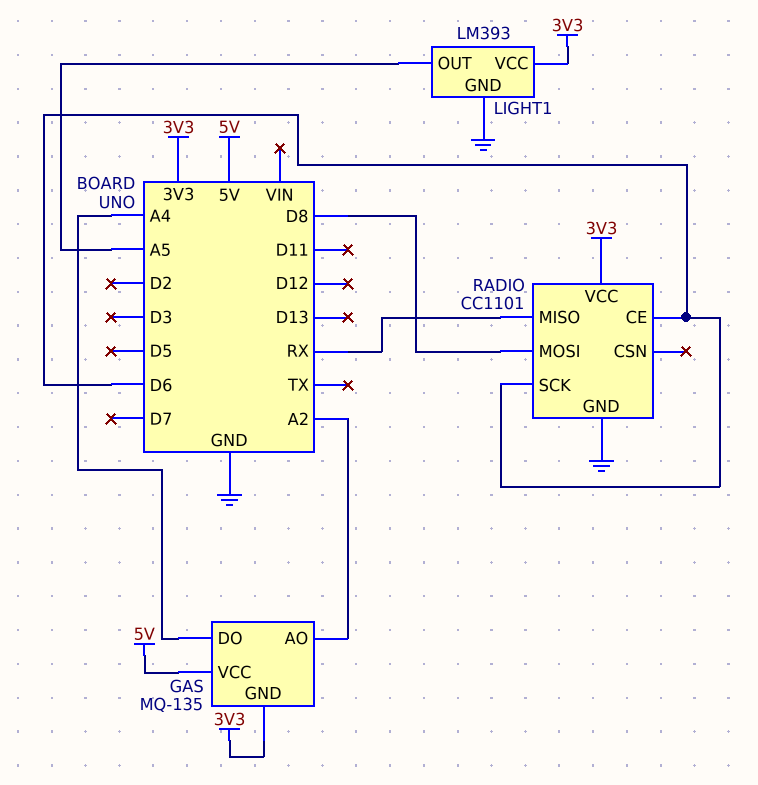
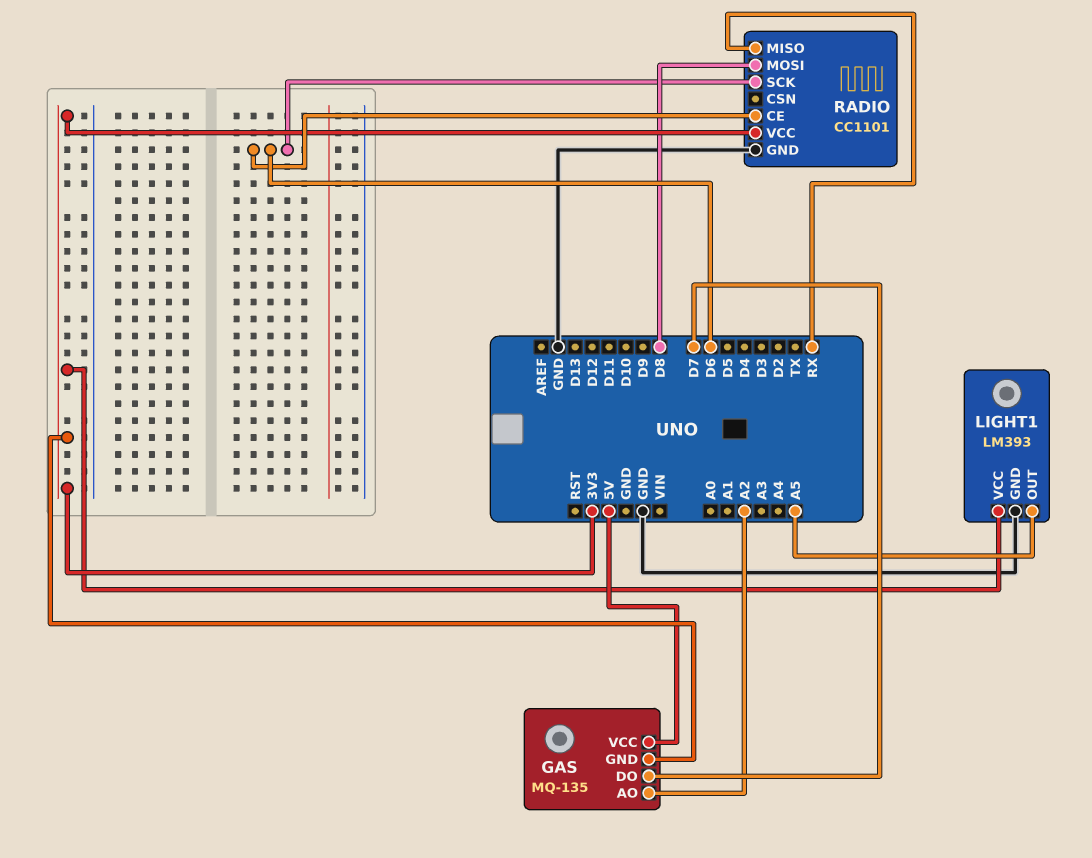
GAS pin DO: A4 -> D7

